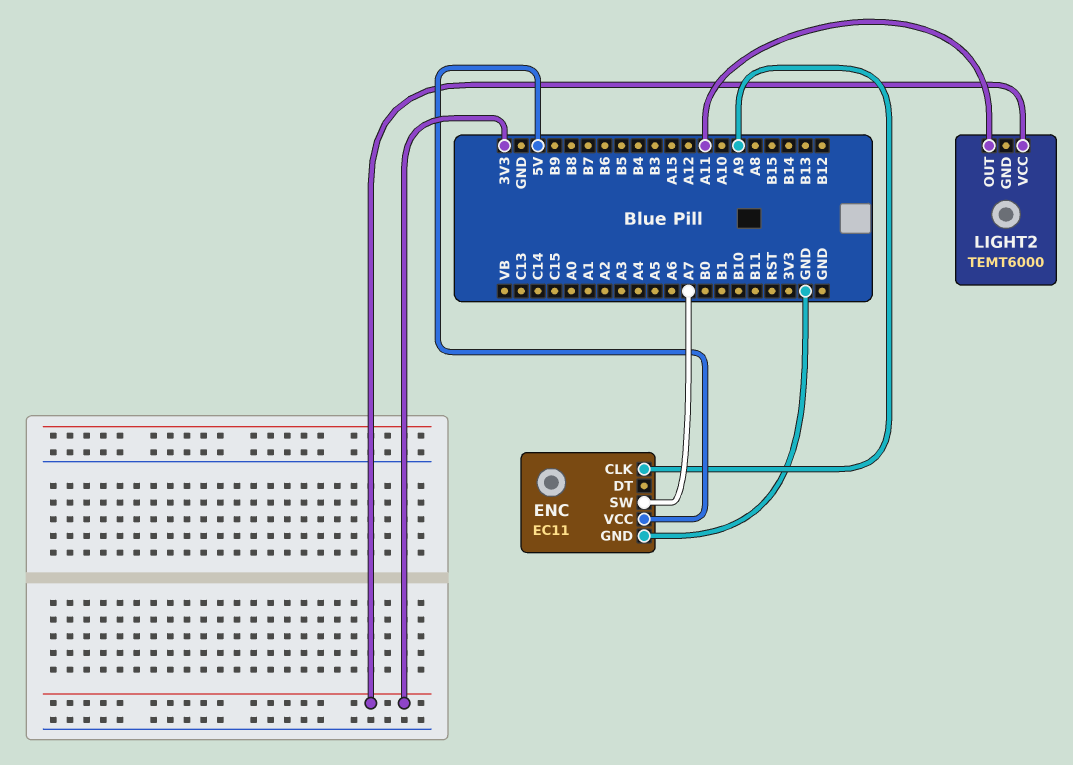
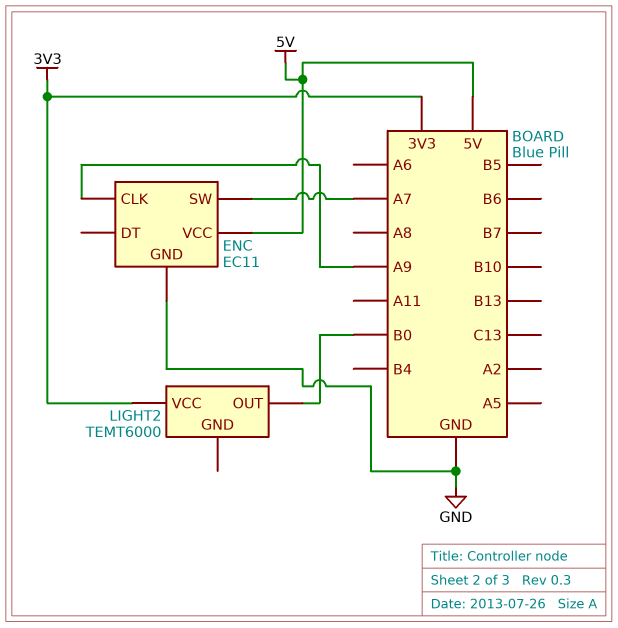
LIGHT2 pin OUT: A11 -> B0

